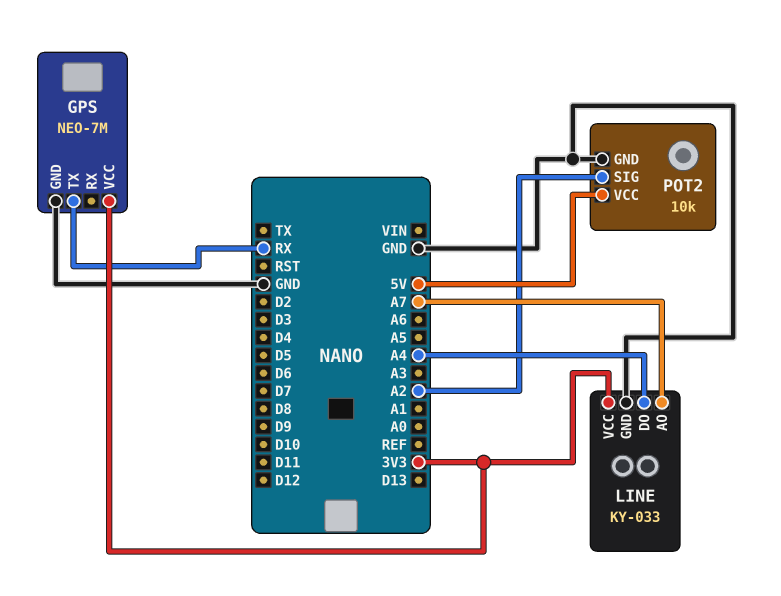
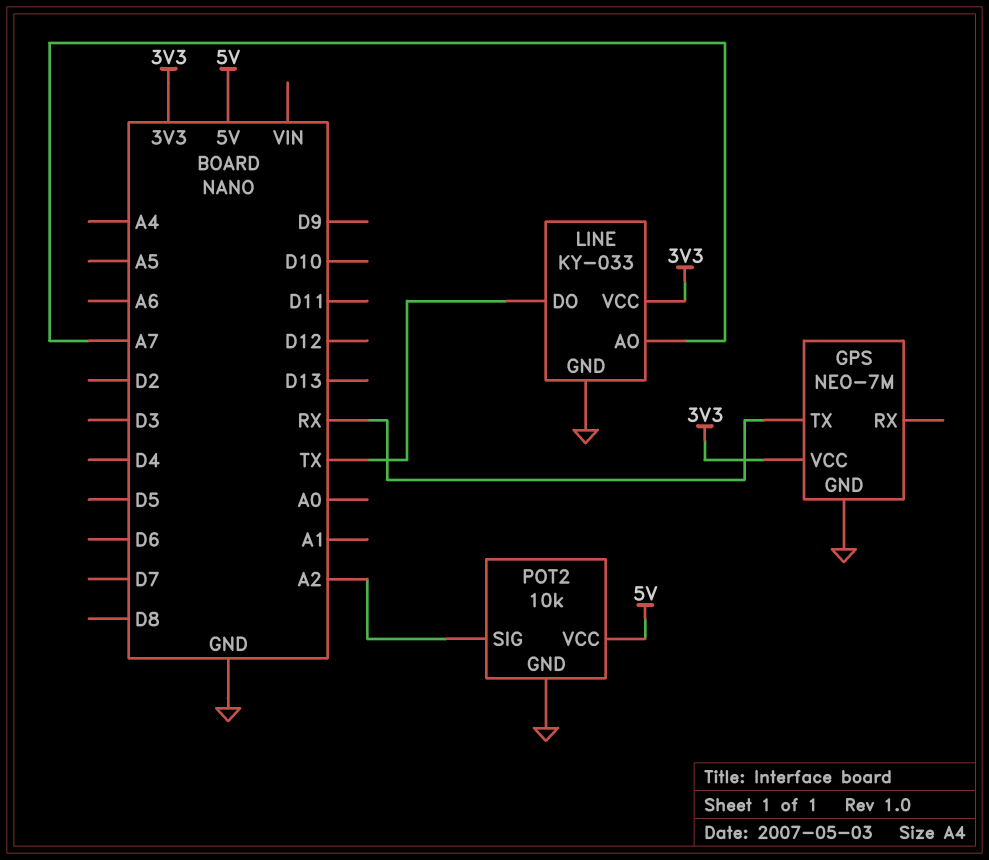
LINE pin DO: A4 -> TX

